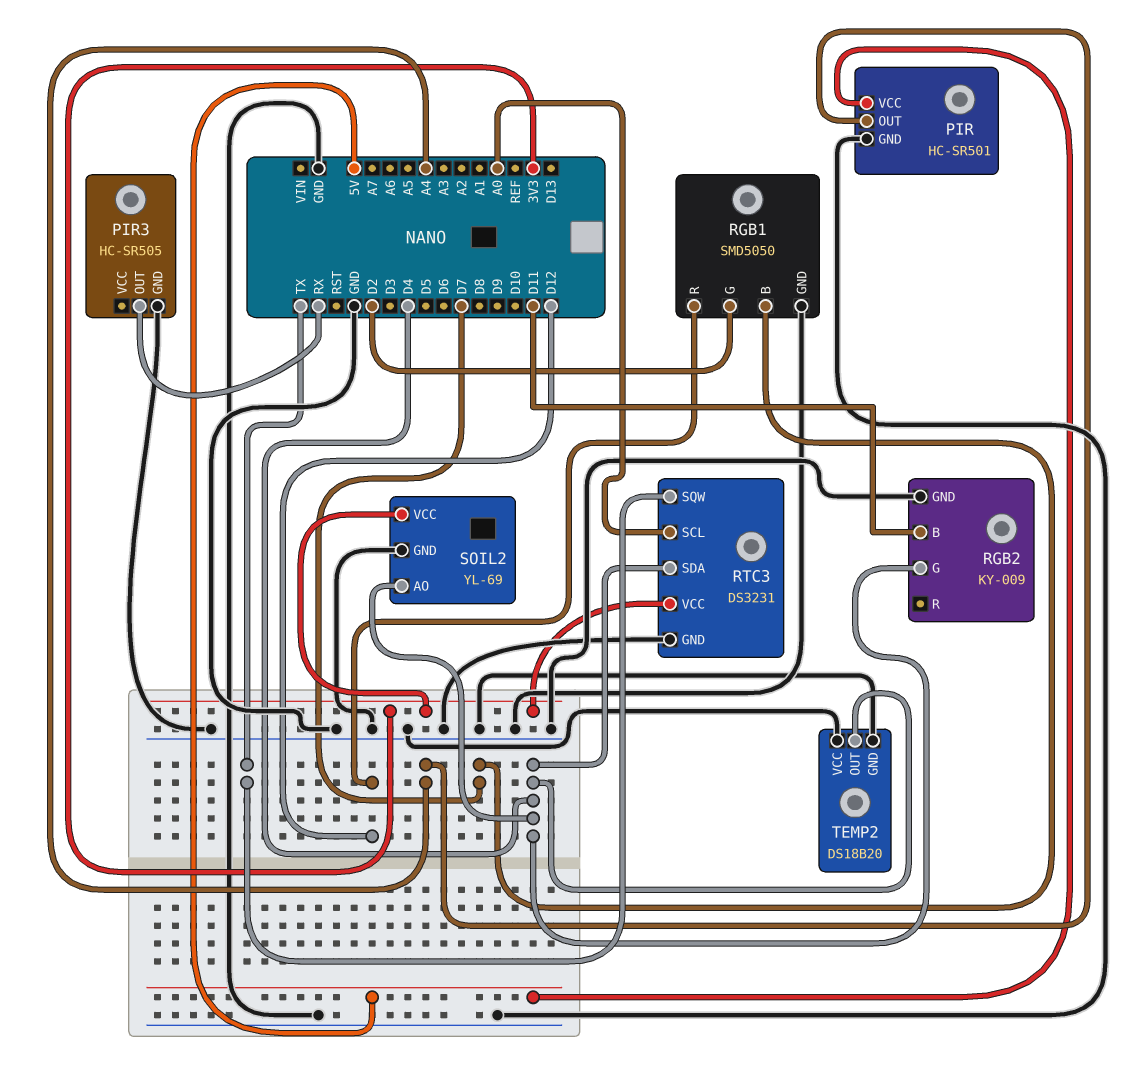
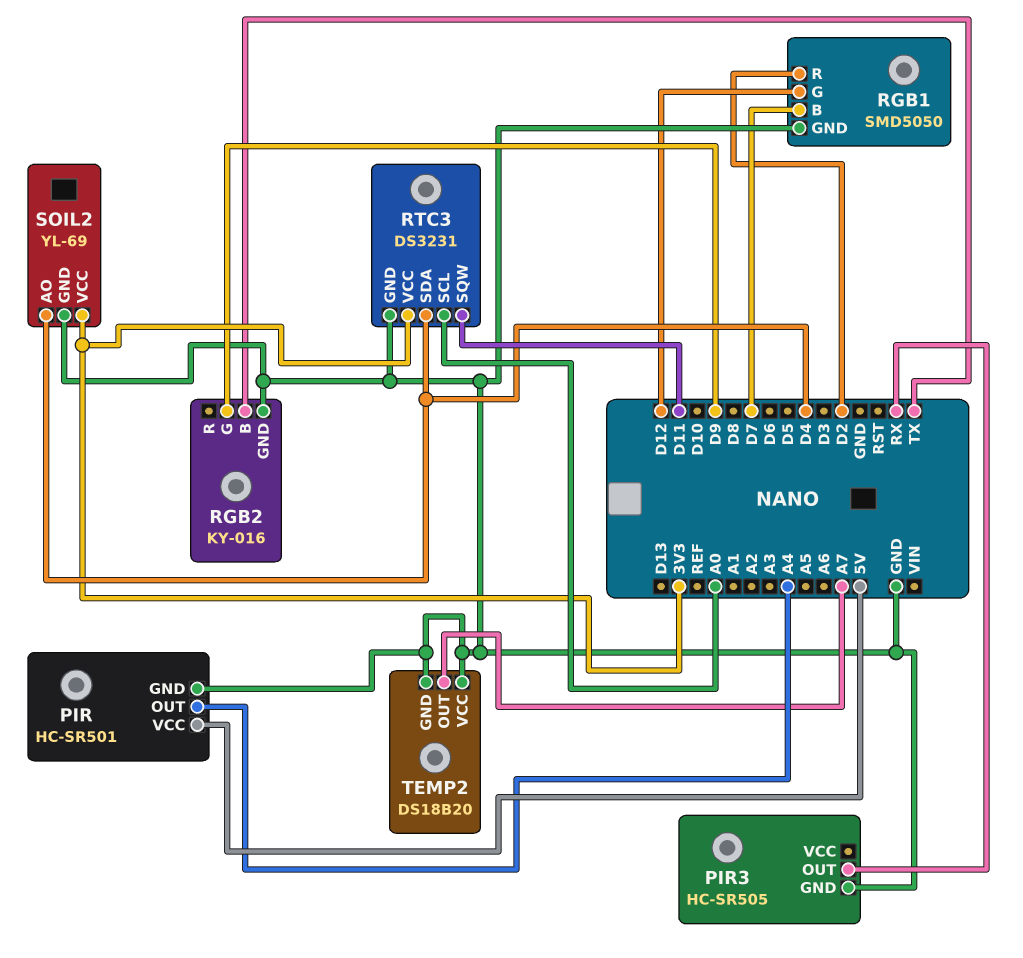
RGB1 pin G: D2 -> D12
RGB1 pin R: D12 -> D2
RGB2: KY-009 -> KY-016
RGB2 pin B: D11 -> TX
RGB2 pin G: D4 -> D9
RTC3 pin SQW: TX -> D11
TEMP2 pin OUT: D4 -> A7

